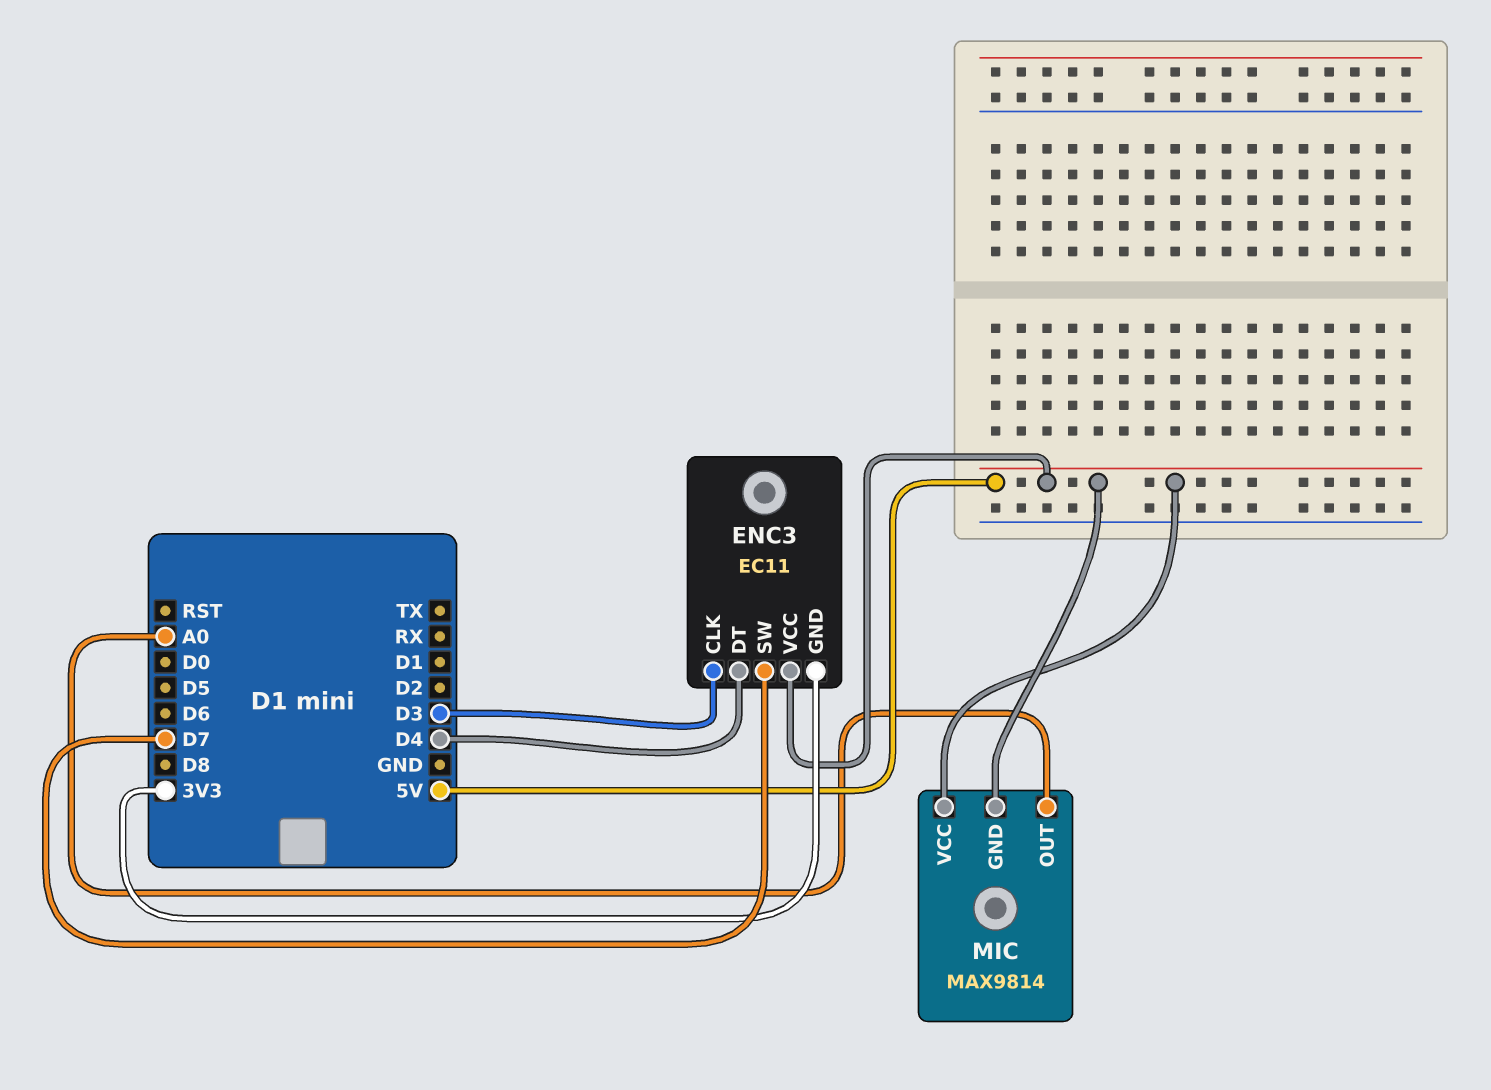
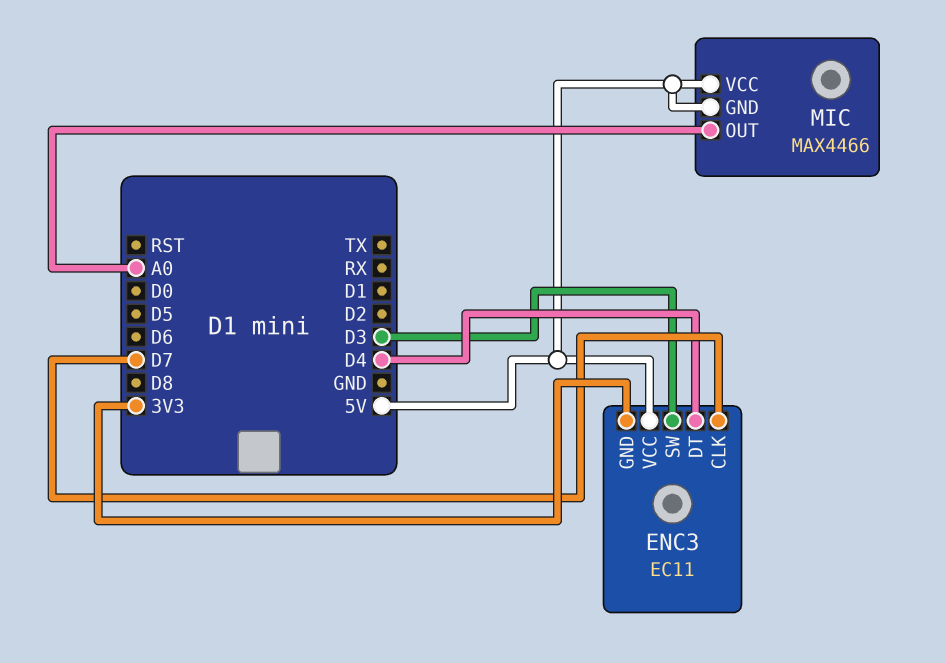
ENC3 pin CLK: D3 -> D7
ENC3 pin SW: D7 -> D3
MIC: MAX9814 -> MAX4466

